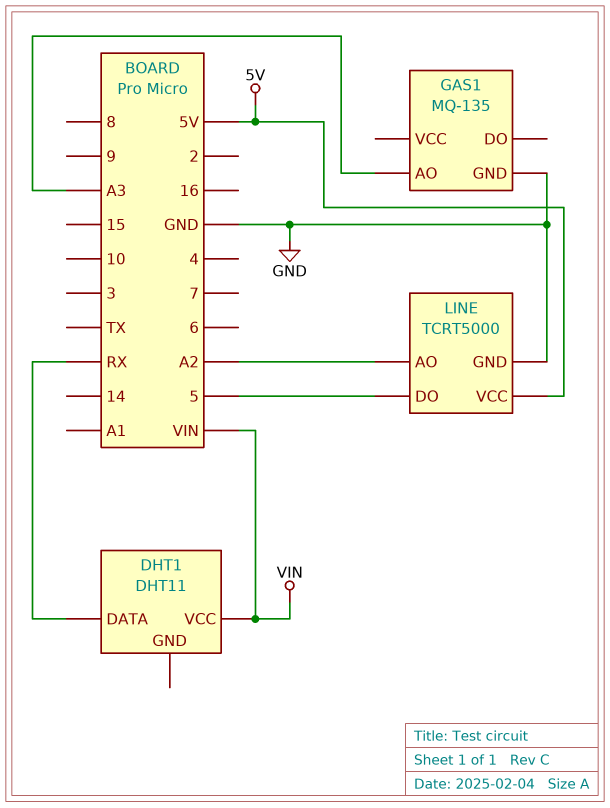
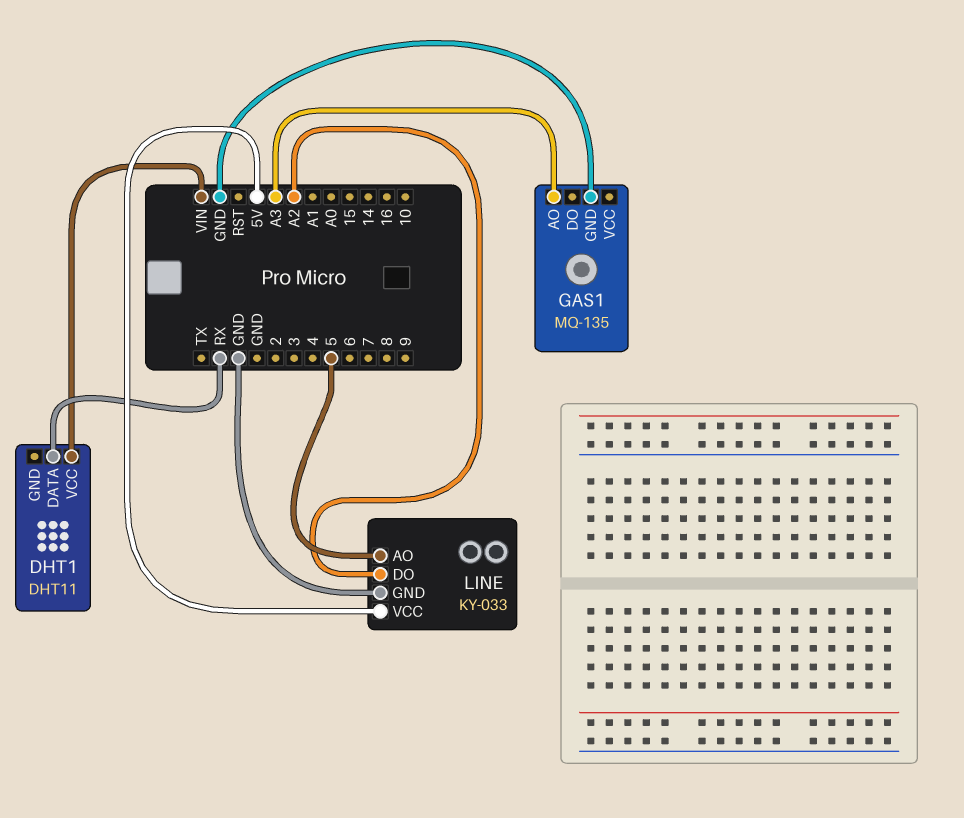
LINE: TCRT5000 -> KY-033
LINE pin AO: A2 -> 5
LINE pin DO: 5 -> A2

